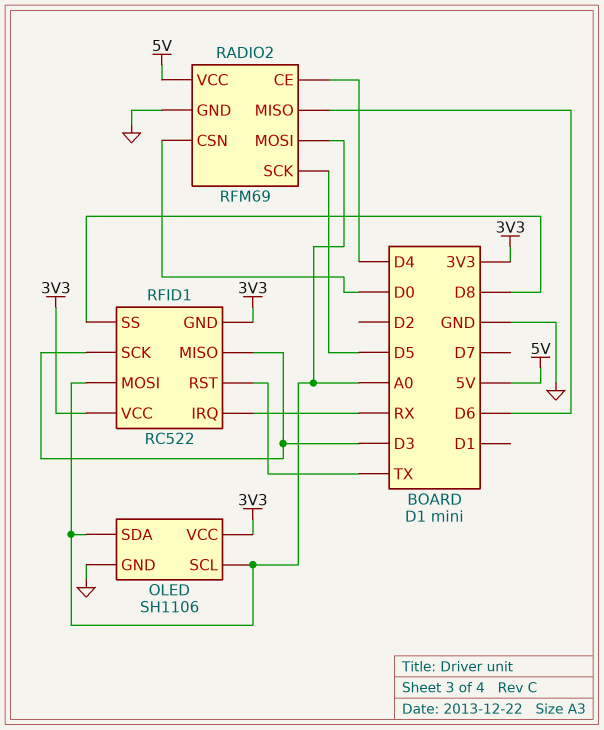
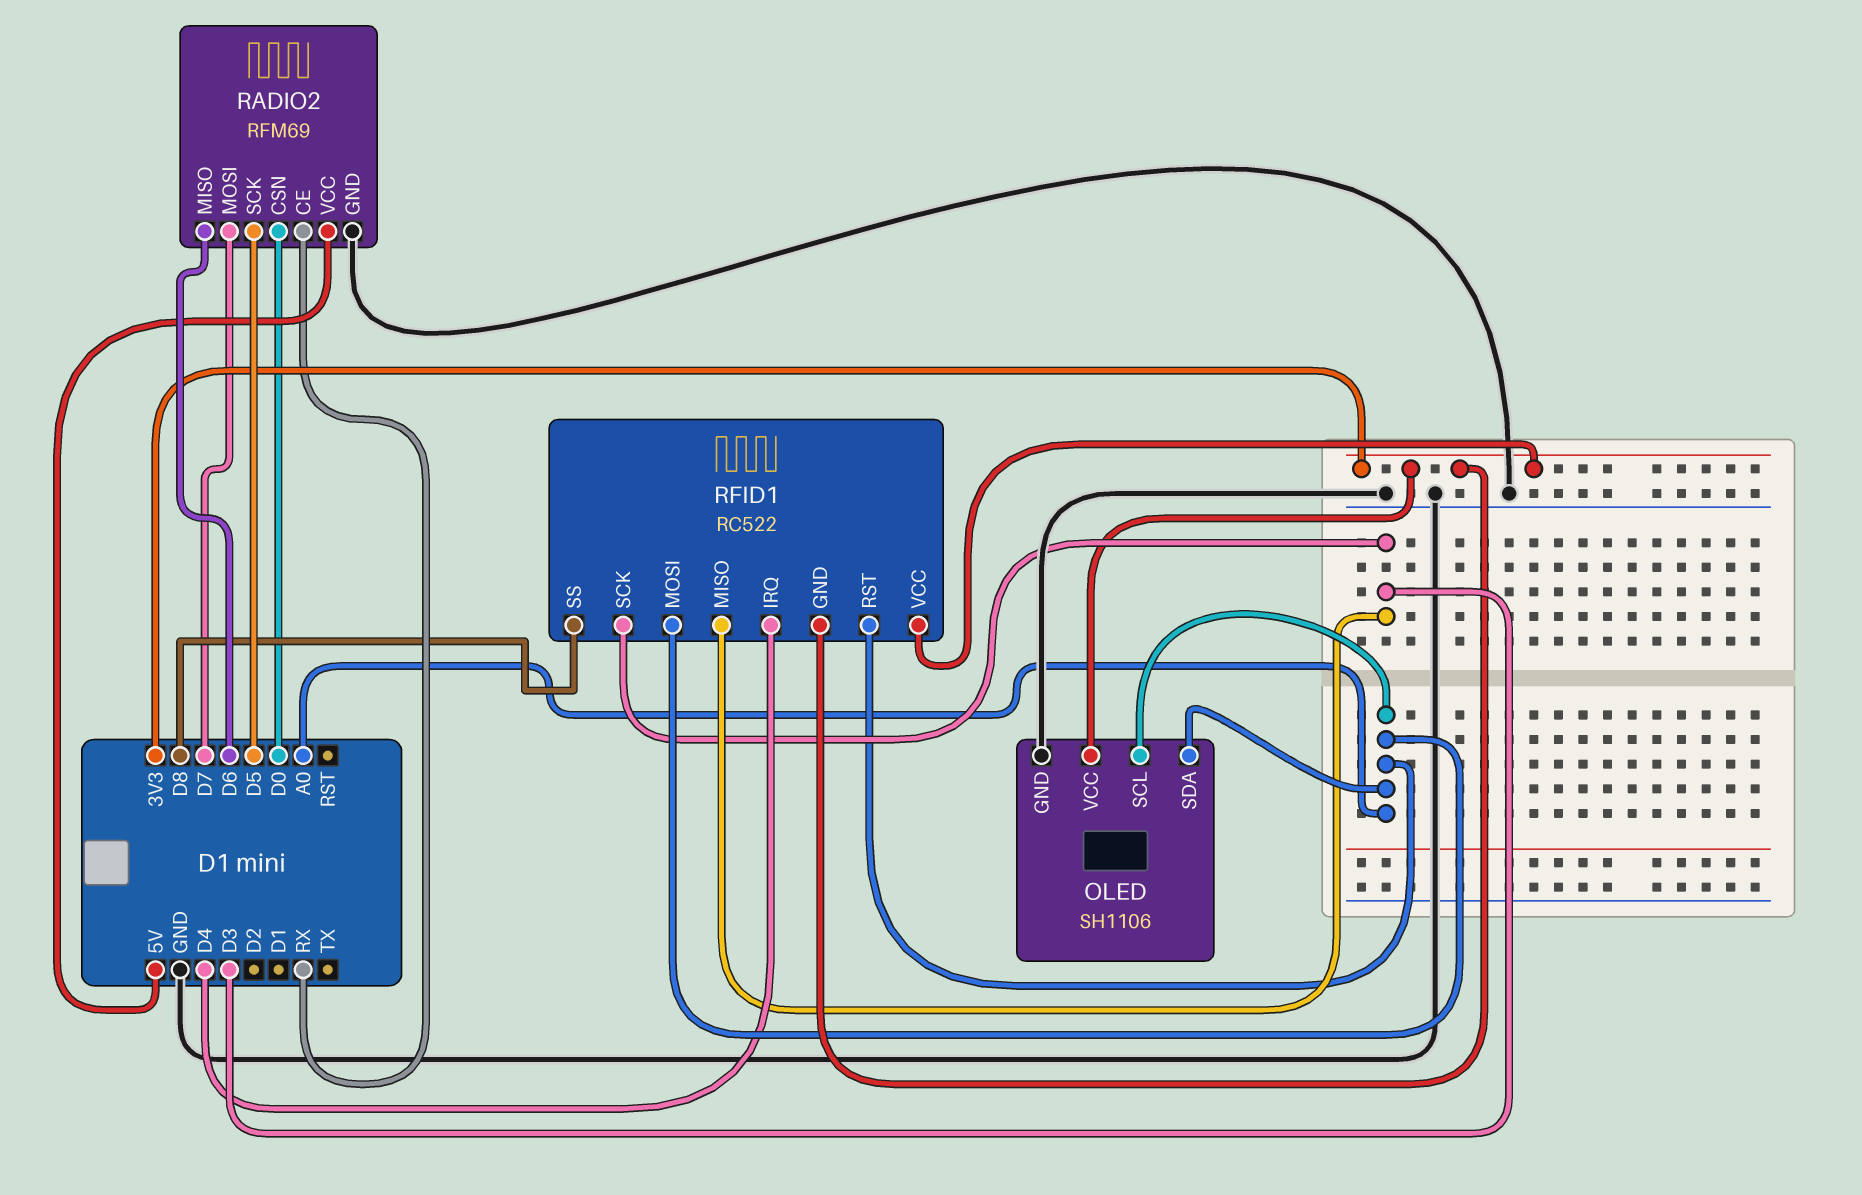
RADIO2 pin CE: D4 -> RX
RADIO2 pin MOSI: A0 -> D7
RFID1 pin IRQ: RX -> D4
RFID1 pin RST: TX -> A0

